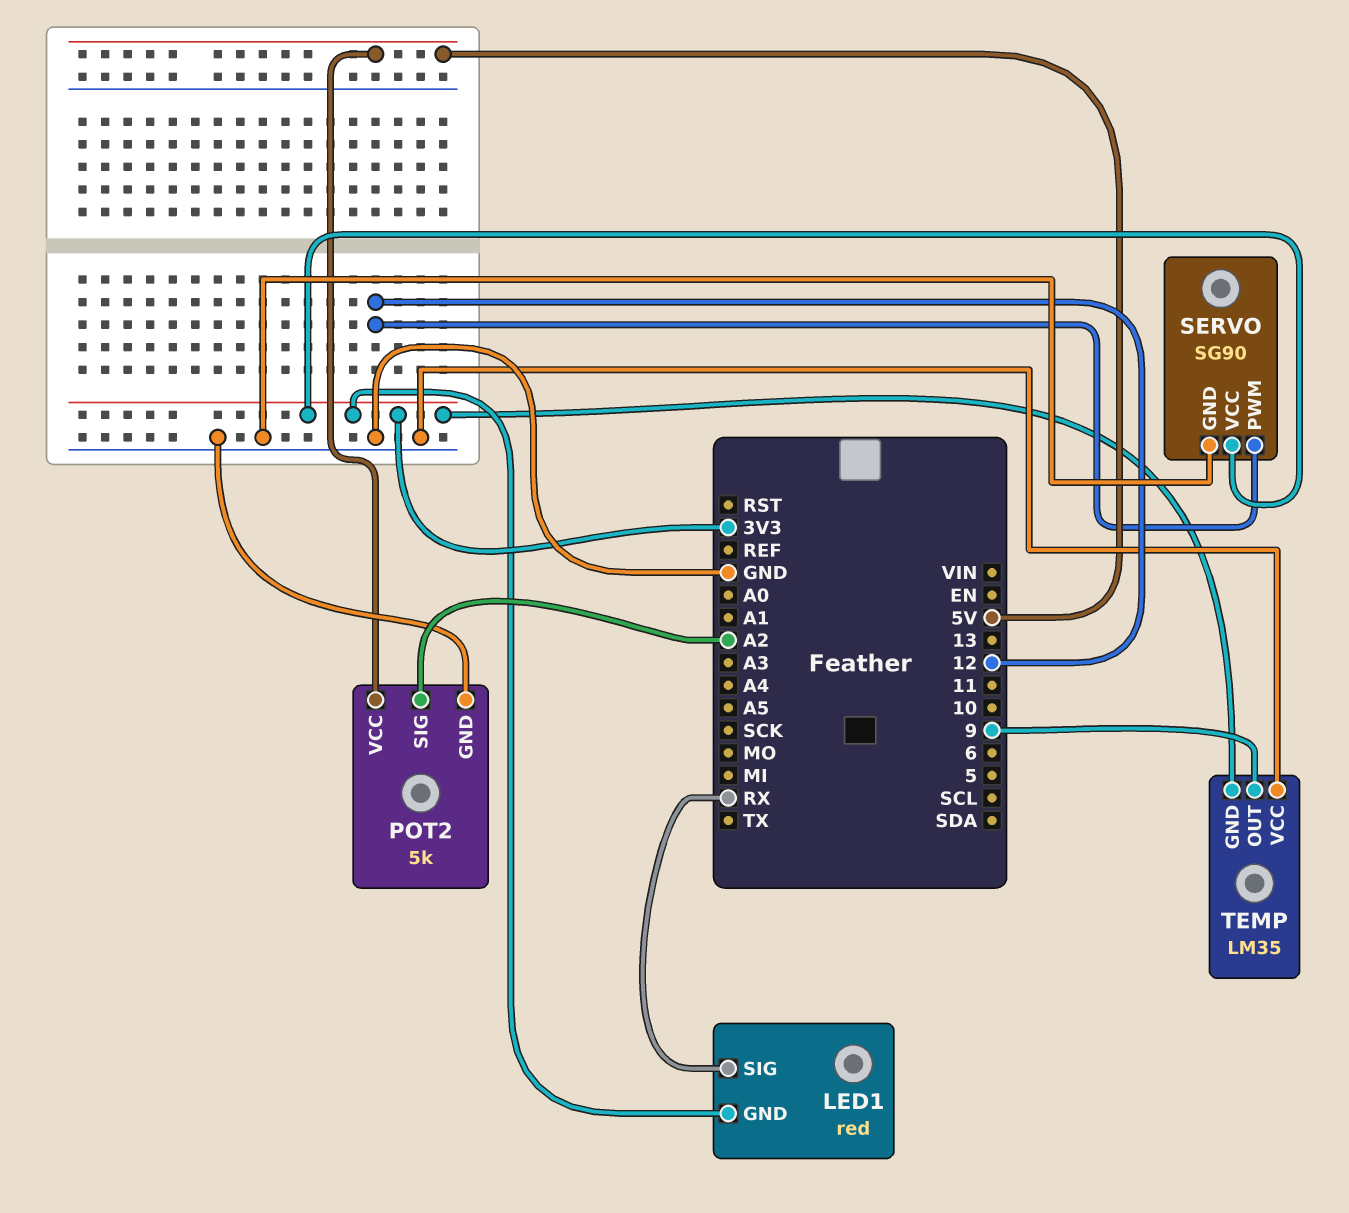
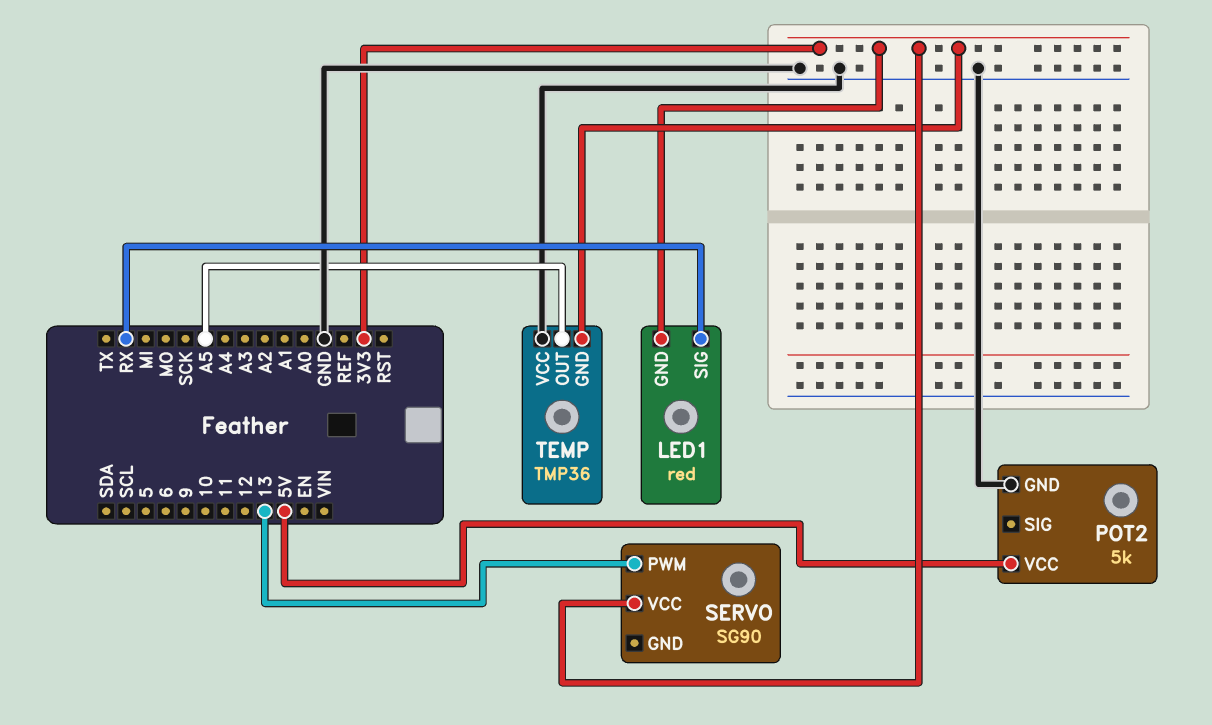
POT2 pin SIG: A2 -> none
SERVO pin GND: GND -> none
SERVO pin PWM: 12 -> 13
TEMP: LM35 -> TMP36
TEMP pin OUT: 9 -> A5

